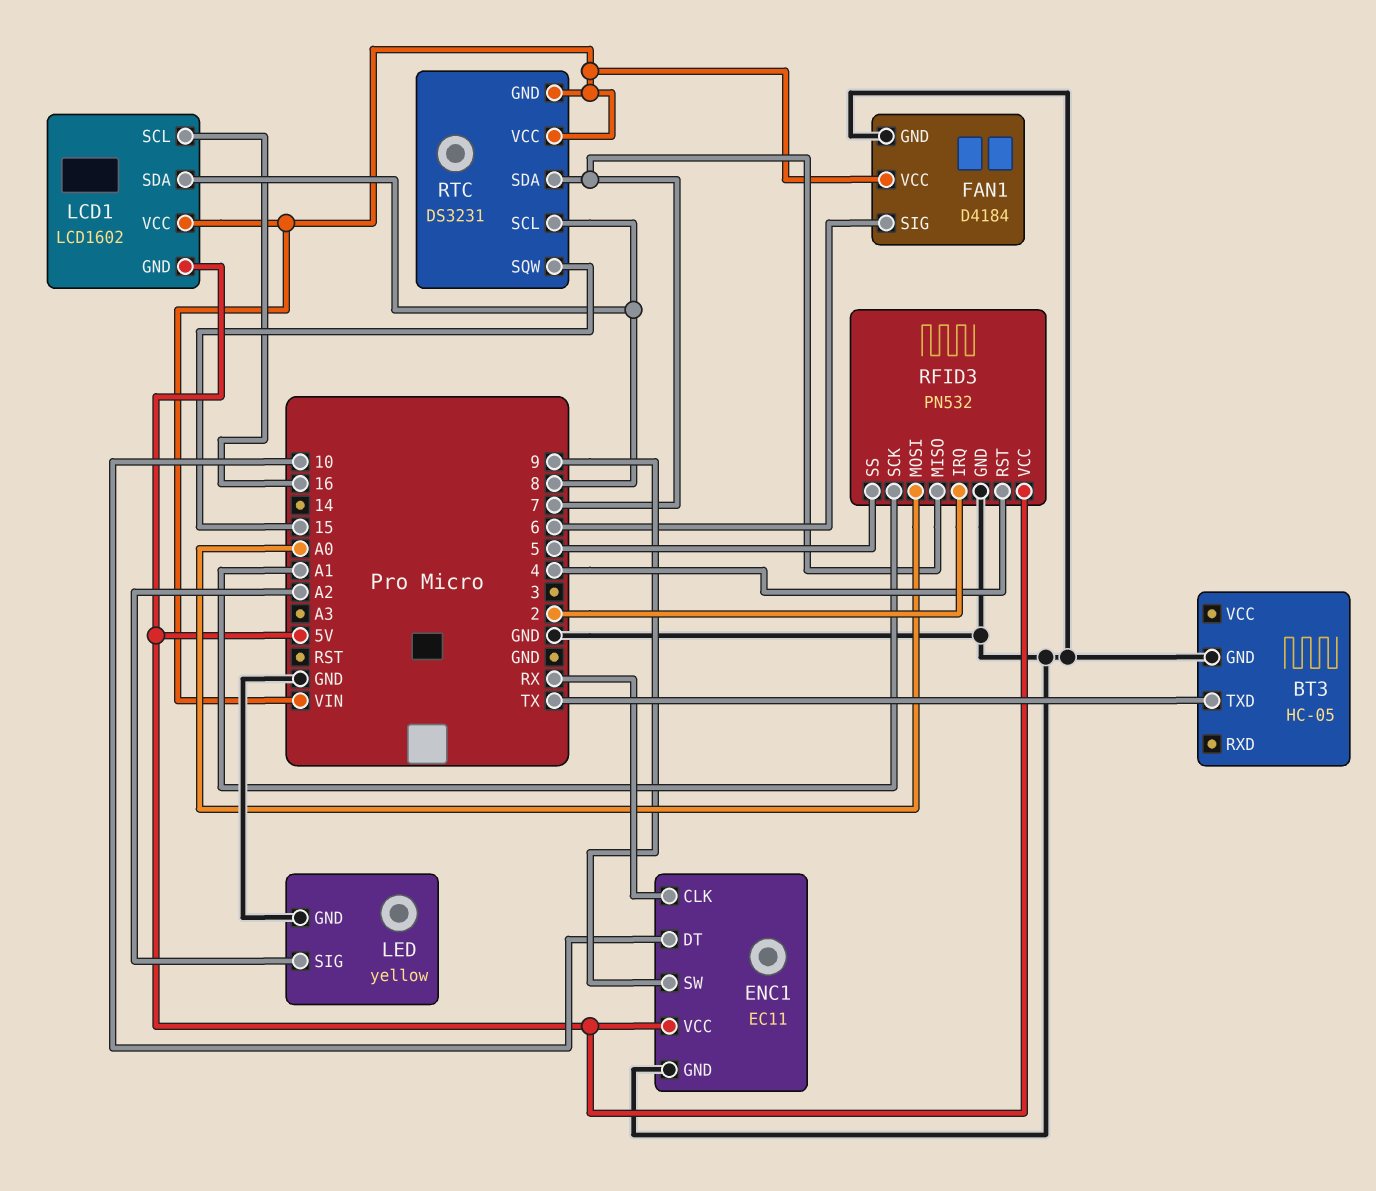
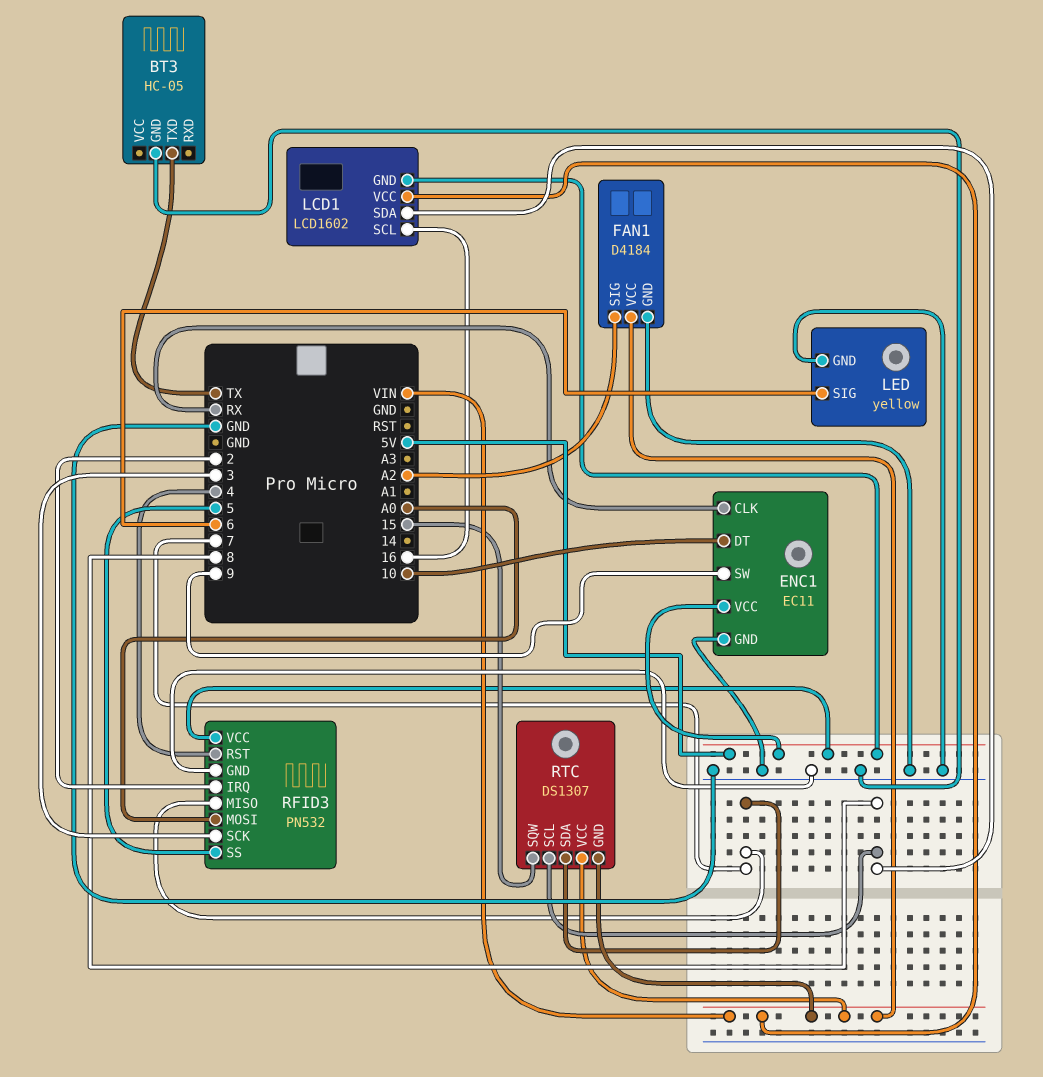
FAN1 pin SIG: 6 -> A2
LED pin SIG: A2 -> 6
RFID3 pin SCK: A1 -> 3
RTC: DS3231 -> DS1307

